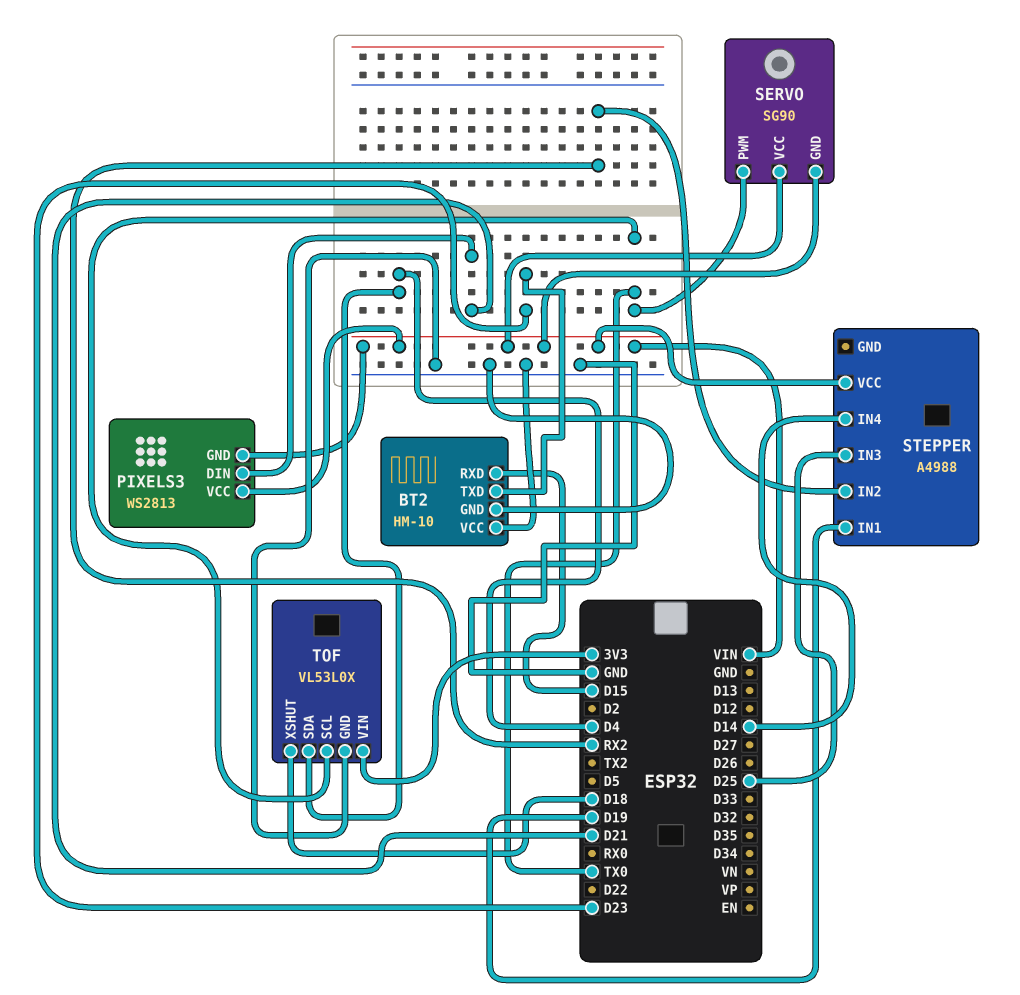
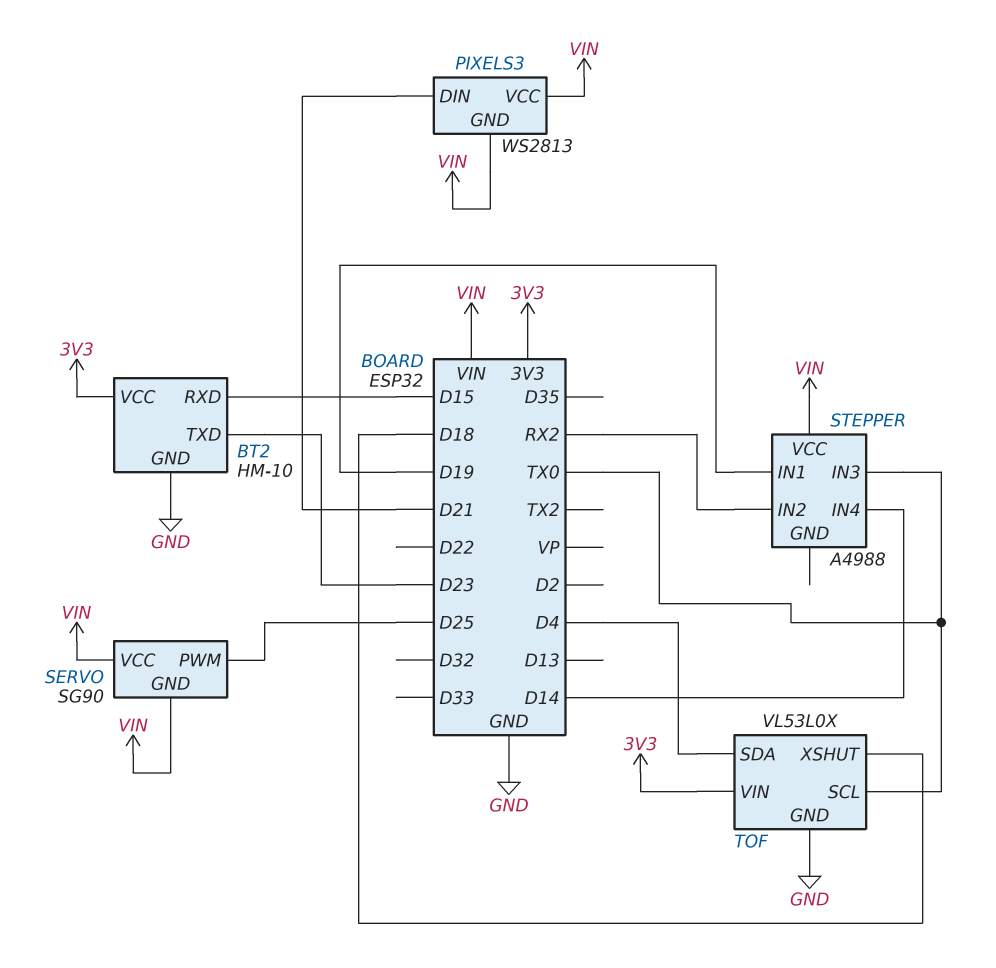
BT2 pin VCC: GND -> 3V3
SERVO pin PWM: TX0 -> D25
STEPPER pin IN3: D25 -> TX0

